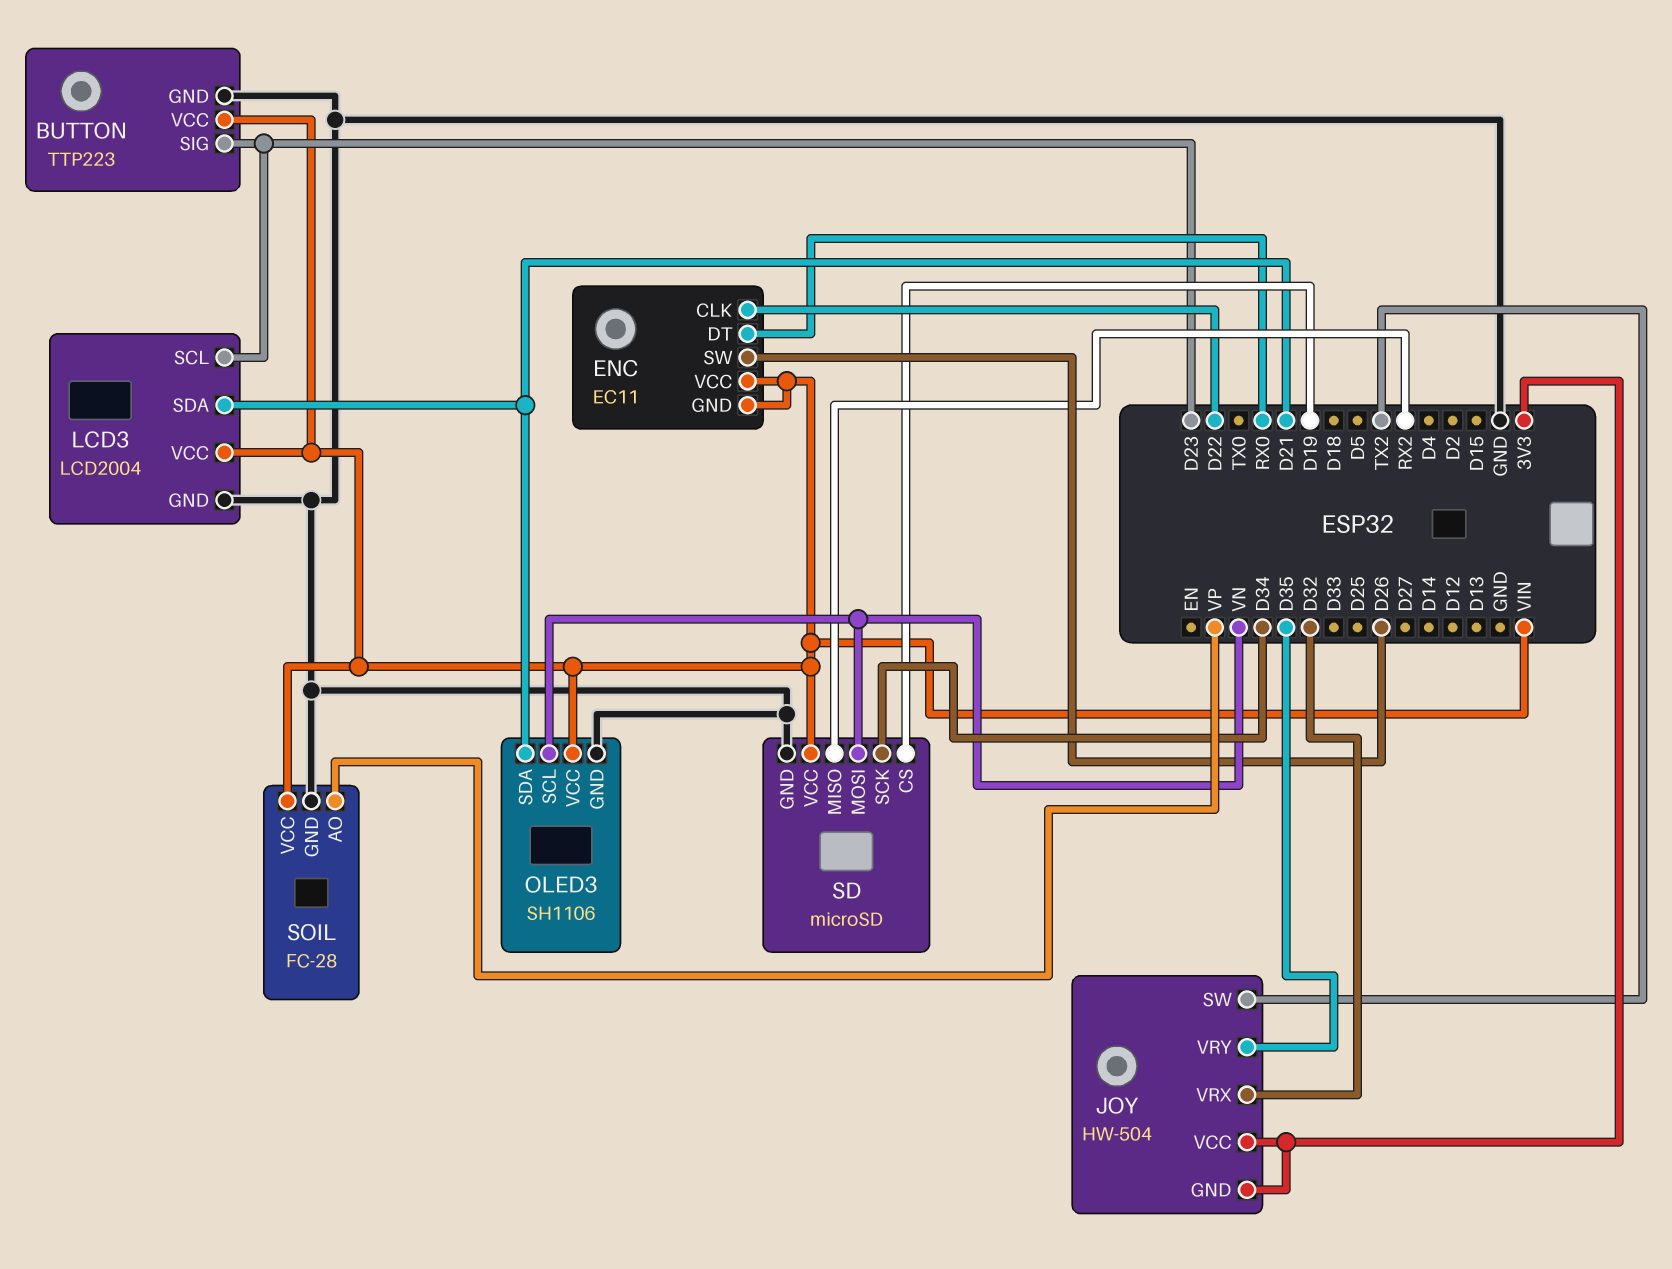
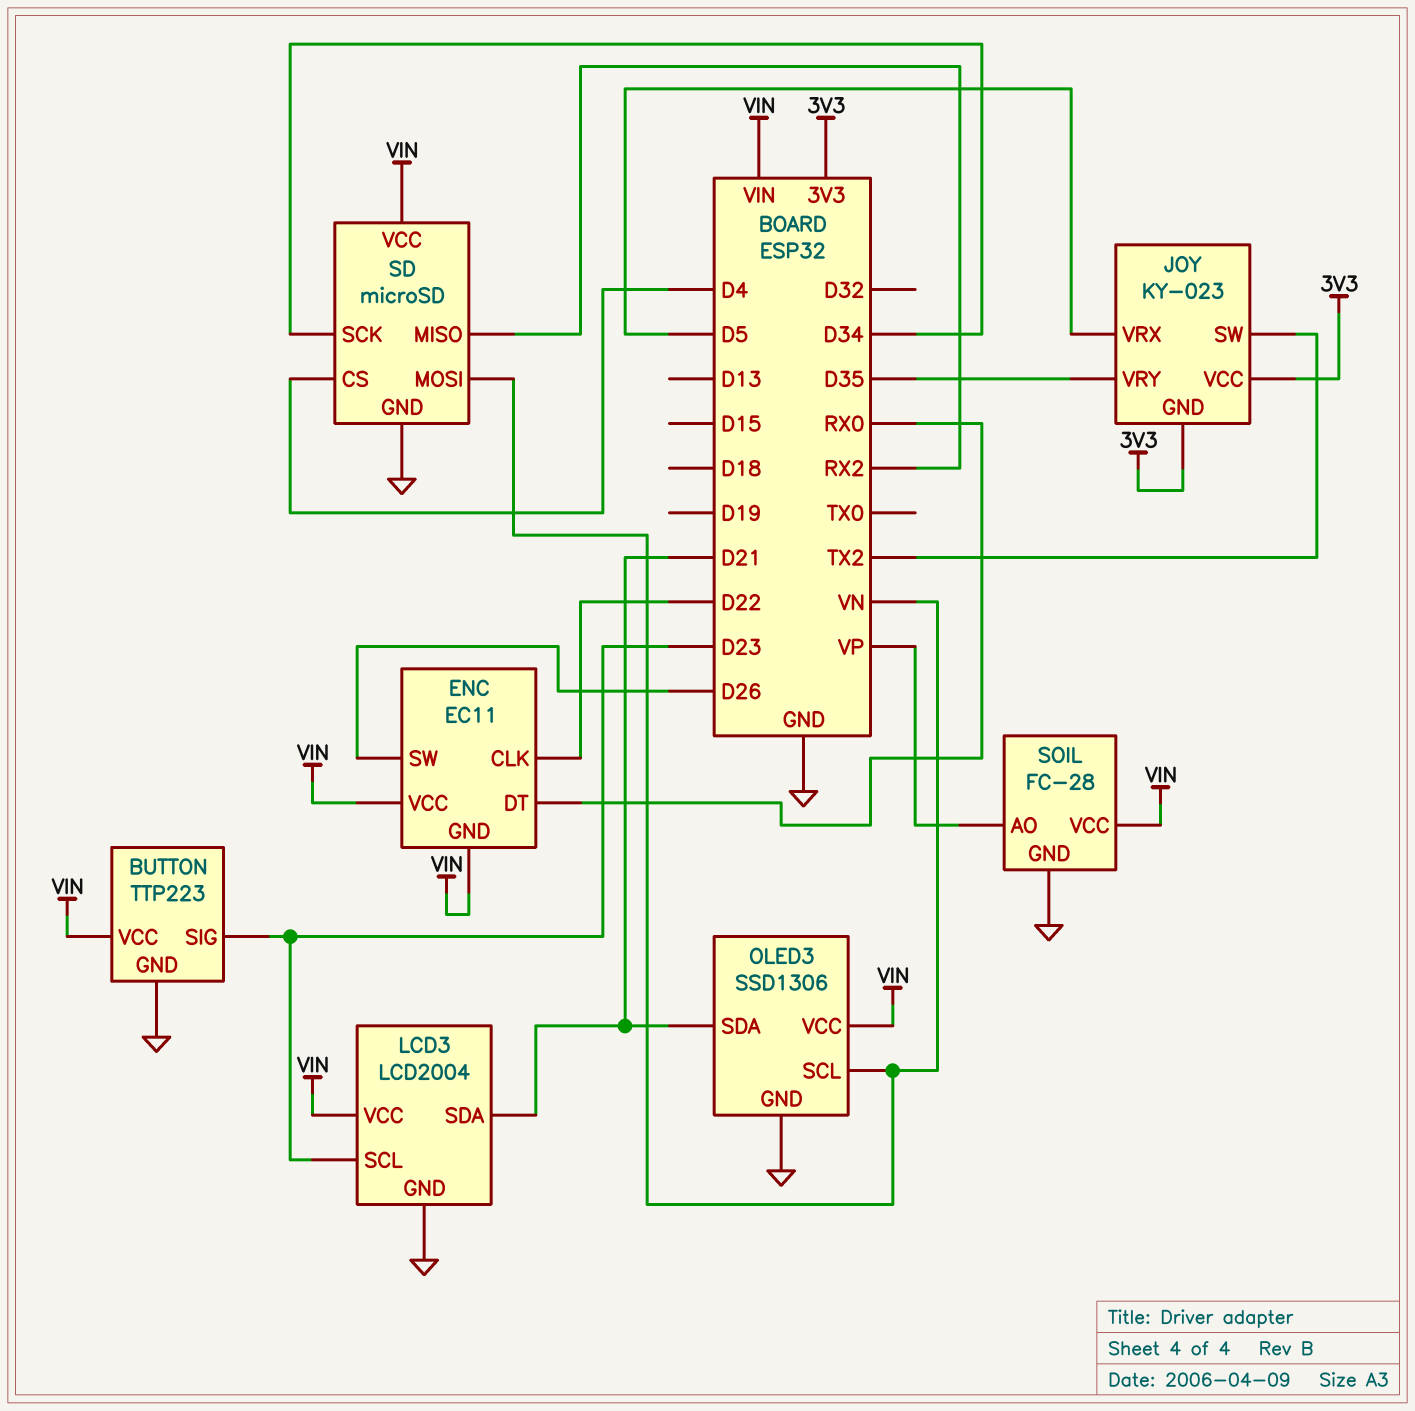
JOY: HW-504 -> KY-023
JOY pin VRX: D32 -> D5
OLED3: SH1106 -> SSD1306
SD pin CS: D19 -> D4

